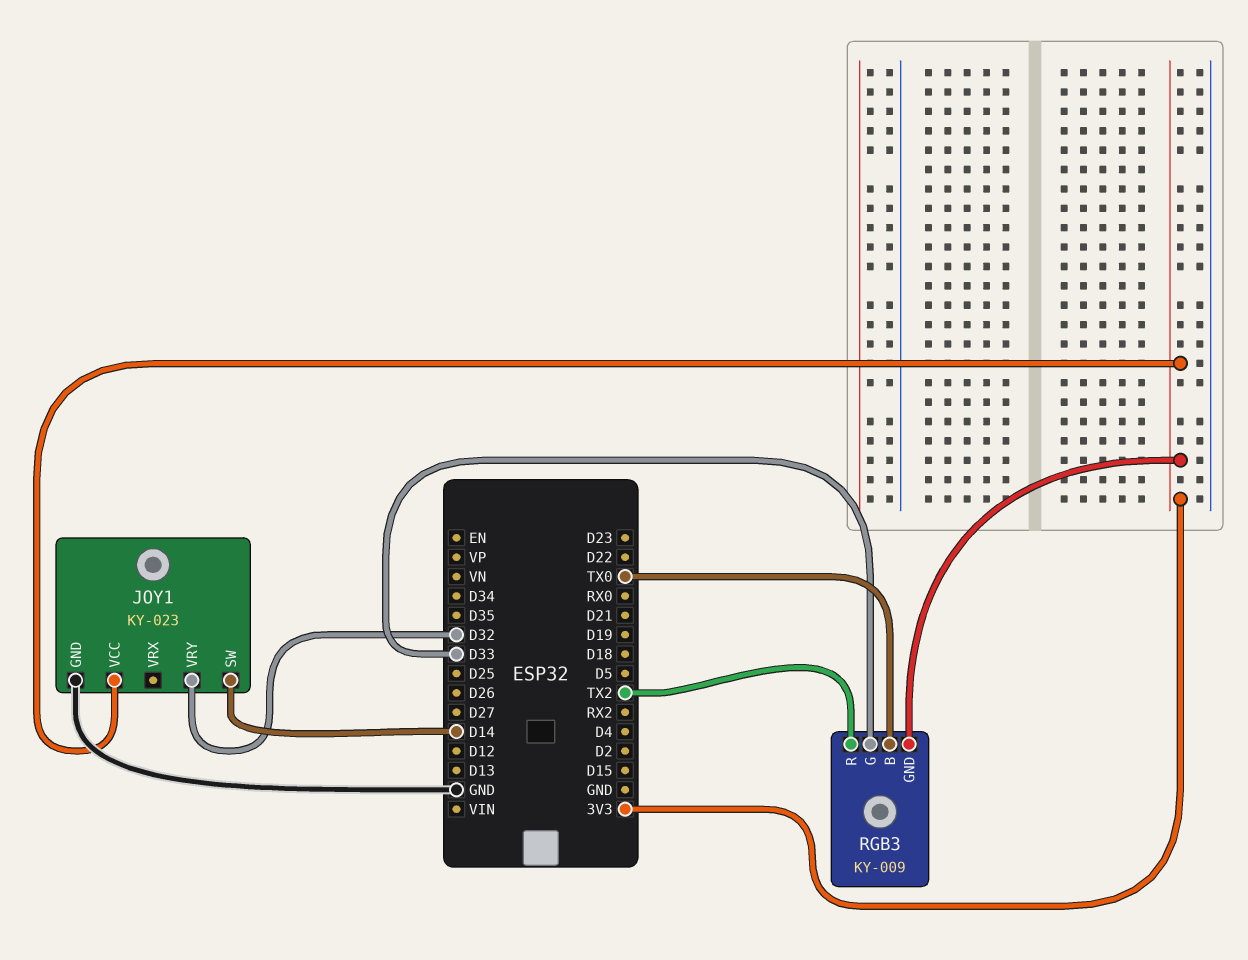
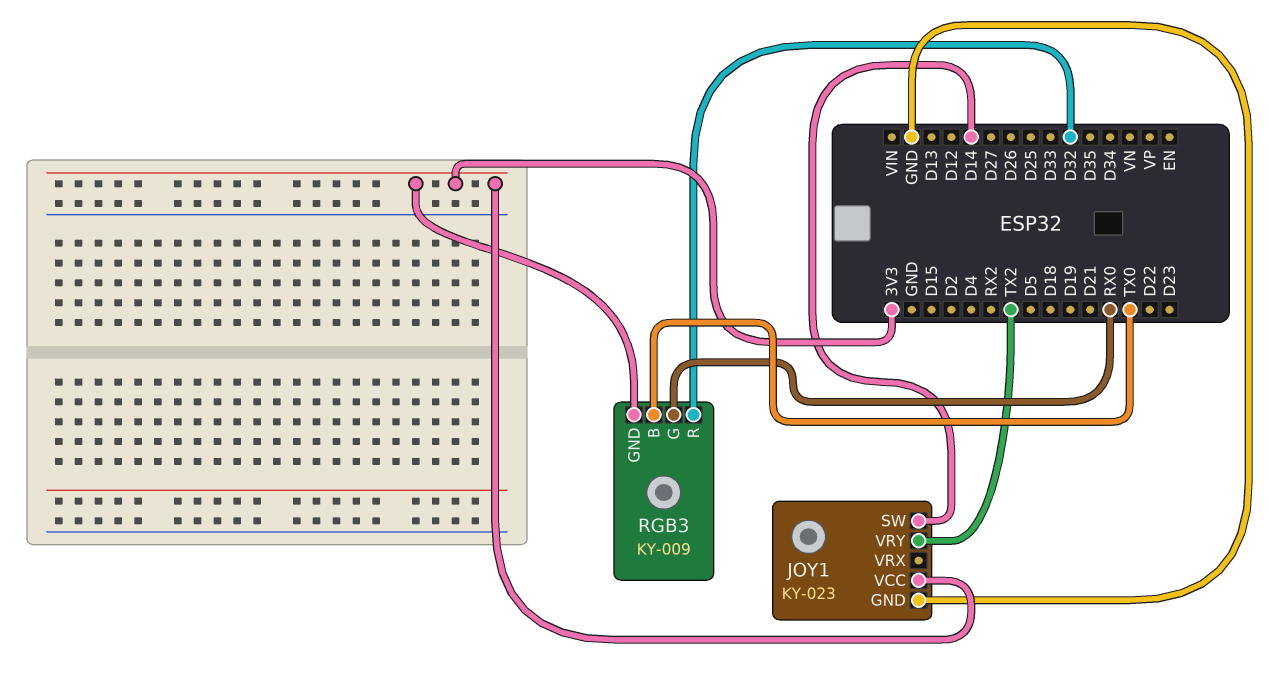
JOY1 pin VRY: D32 -> TX2
RGB3 pin G: D33 -> RX0
RGB3 pin R: TX2 -> D32

